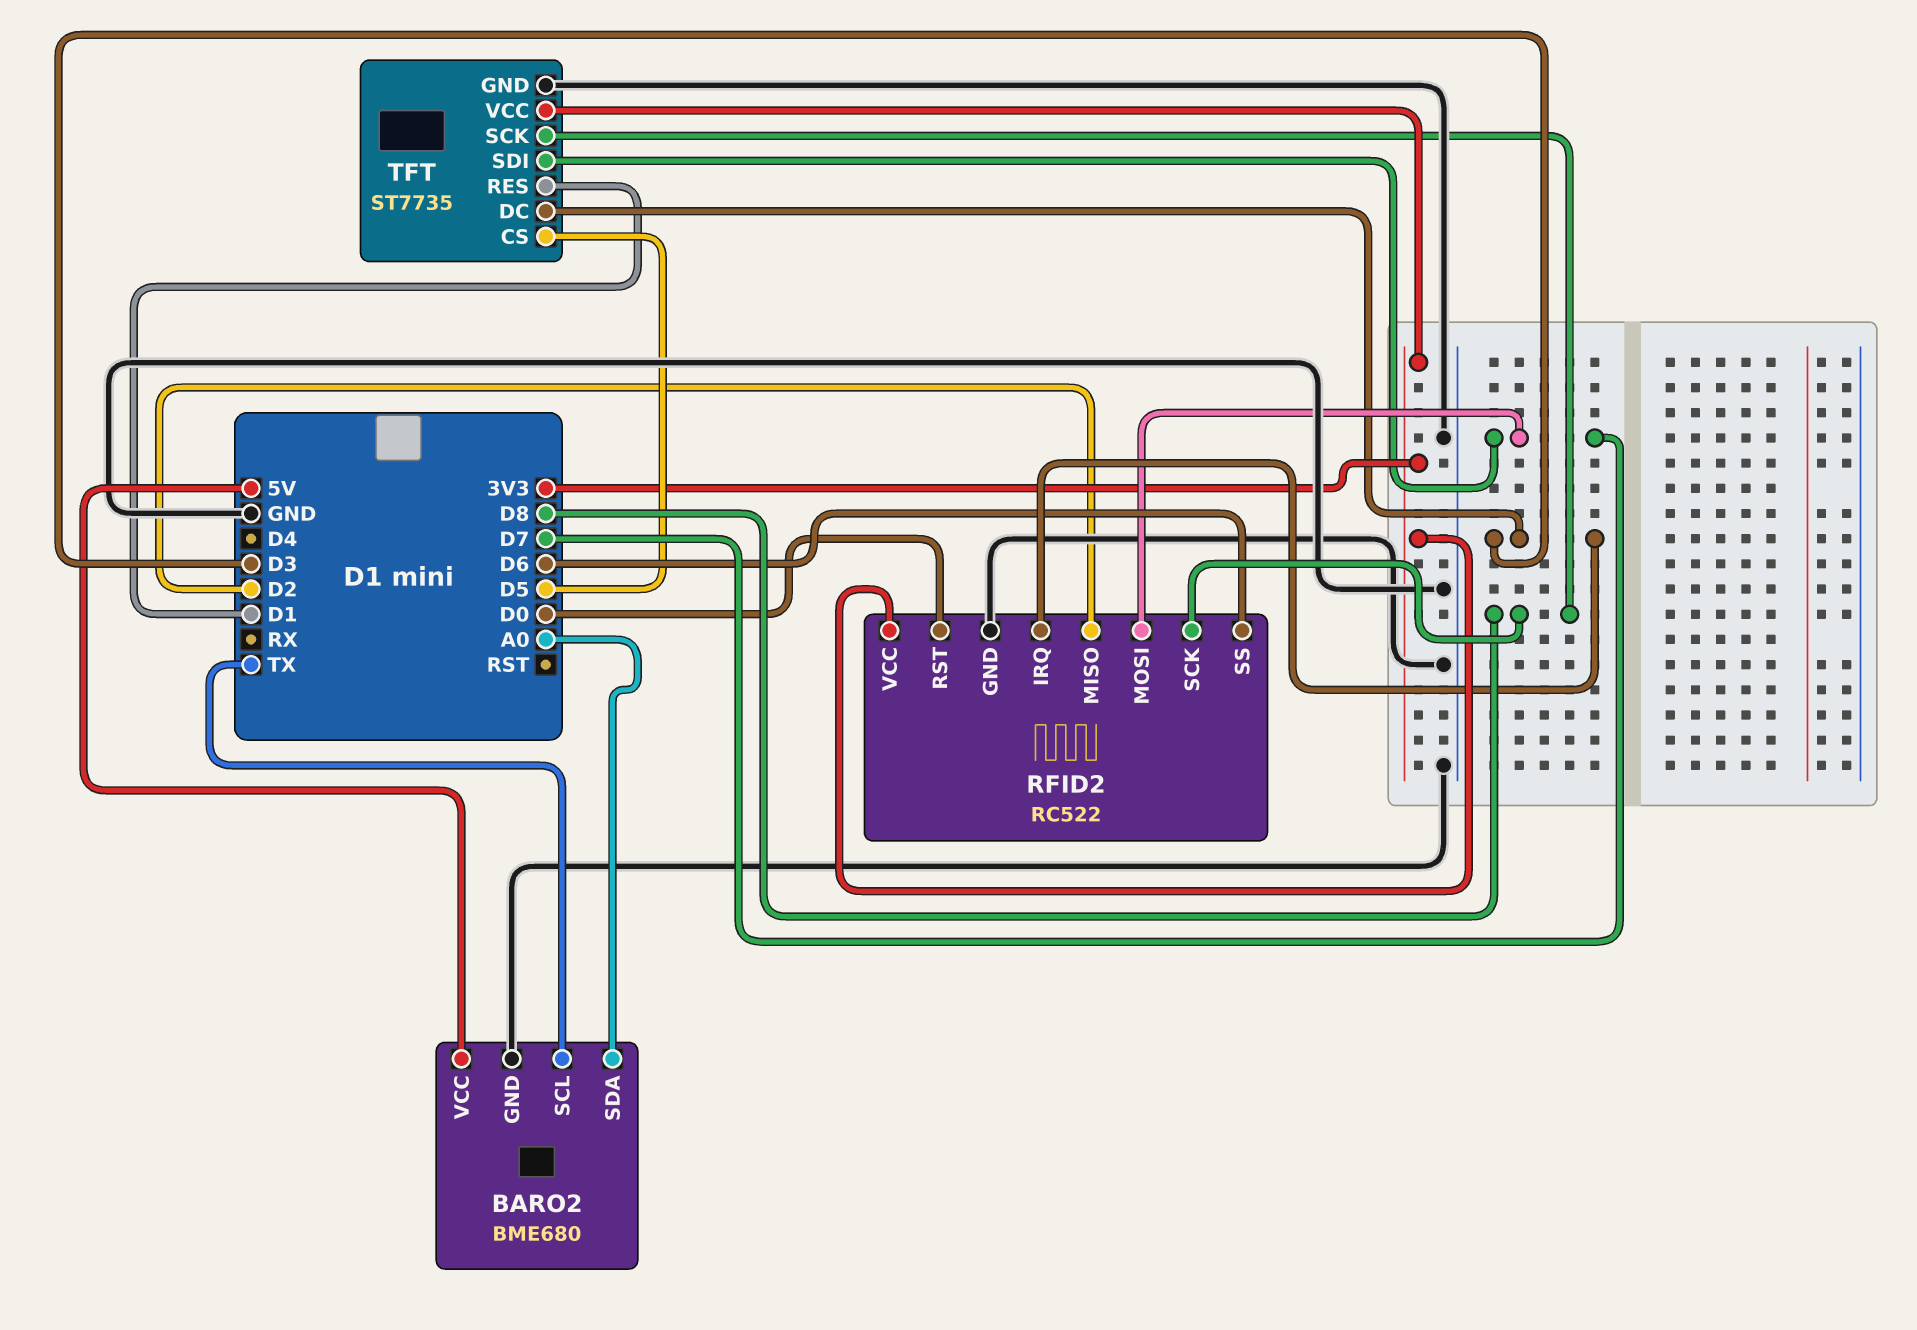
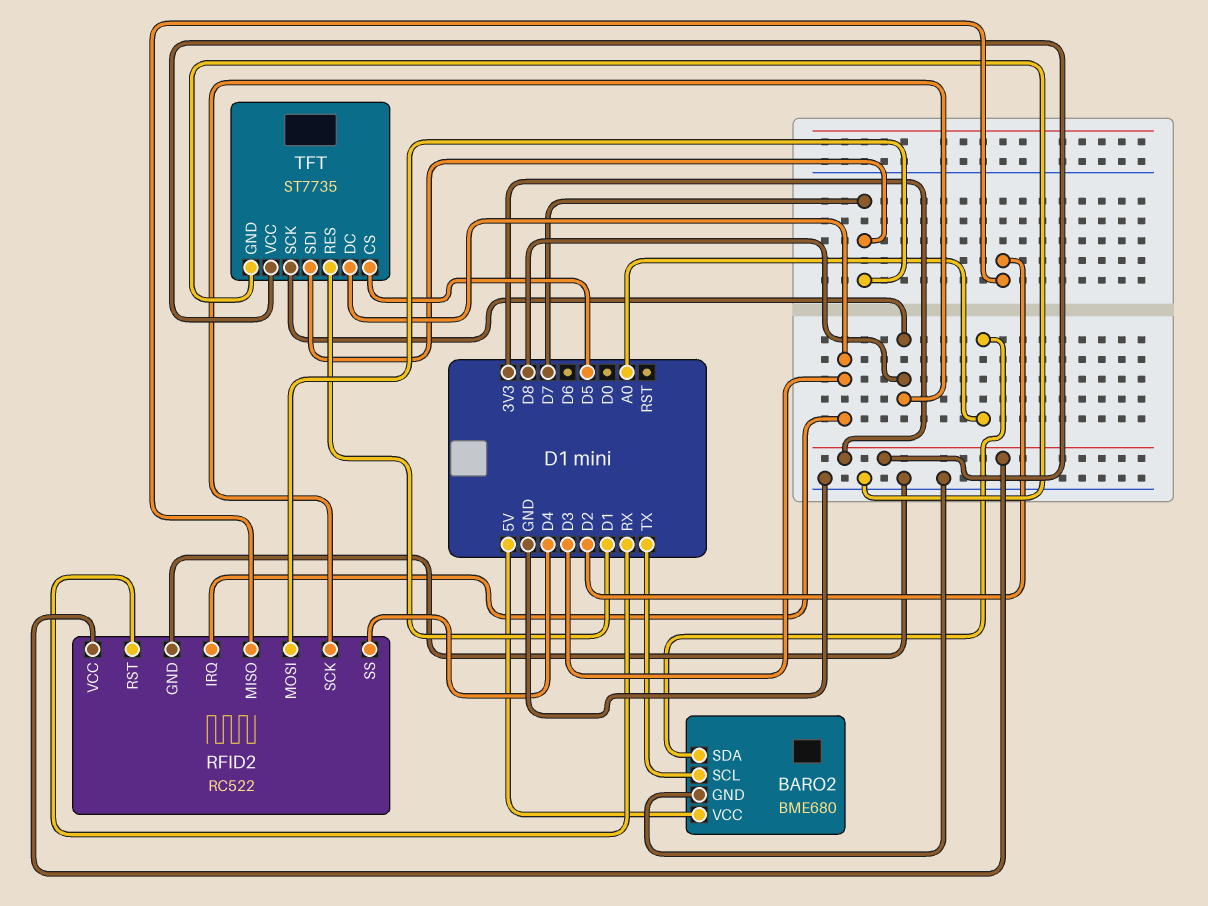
RFID2 pin RST: D0 -> RX
RFID2 pin SS: D6 -> D4

